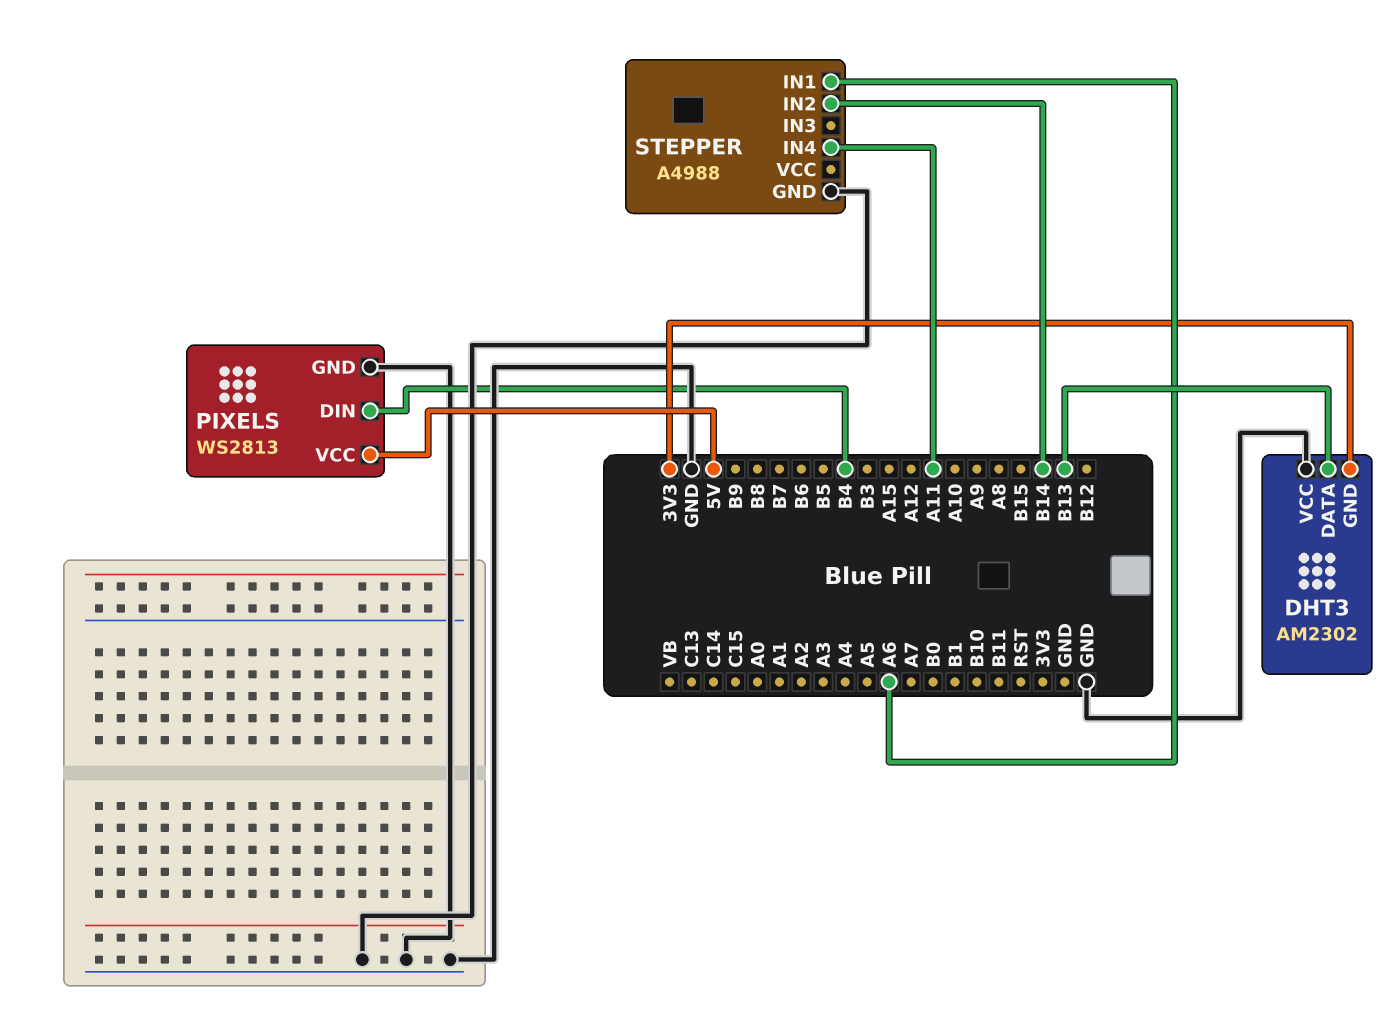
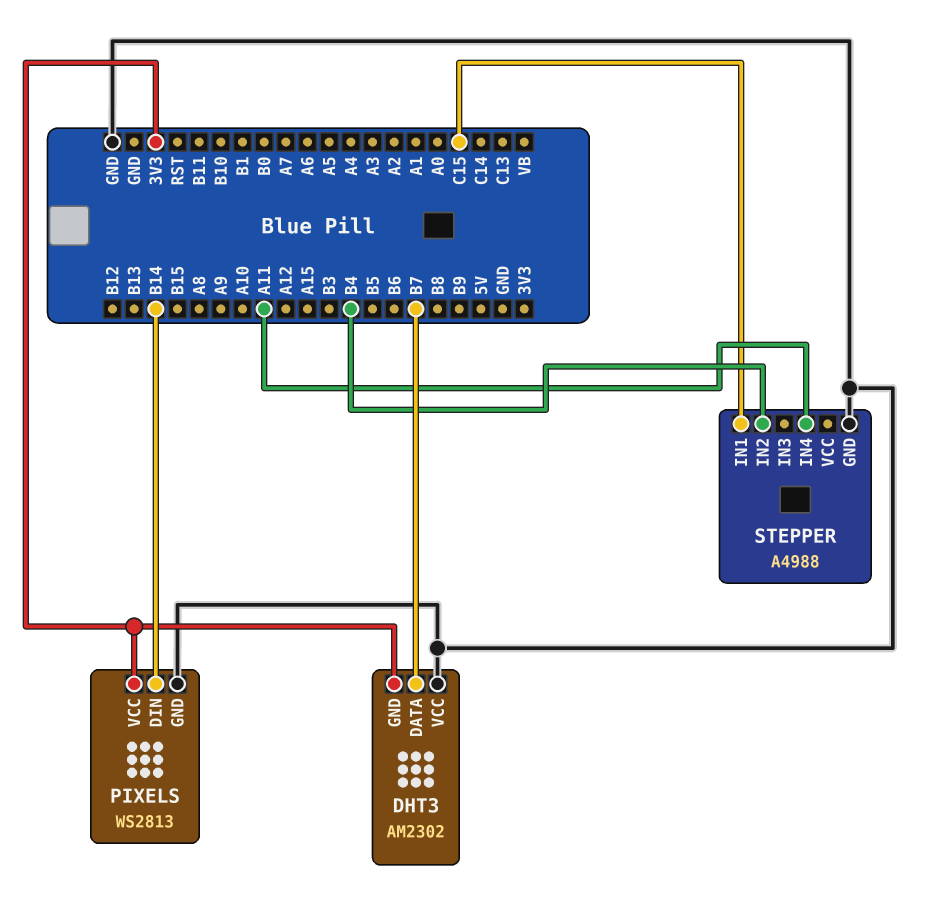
DHT3 pin DATA: B13 -> B7
PIXELS pin DIN: B4 -> B14
PIXELS pin VCC: 5V -> 3V3
STEPPER pin IN1: A6 -> C15
STEPPER pin IN2: B14 -> B4

